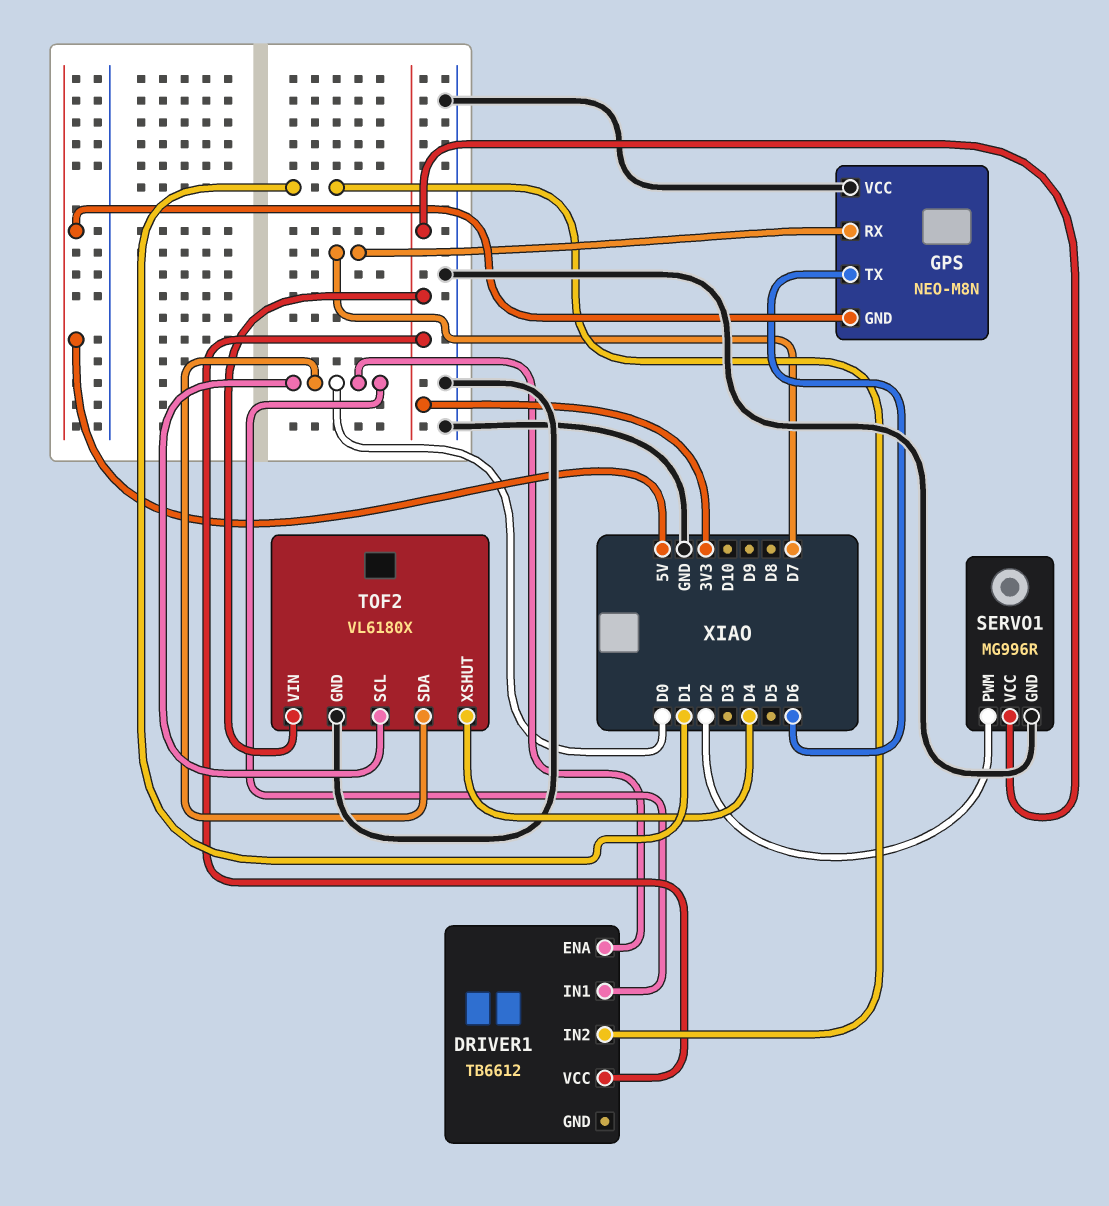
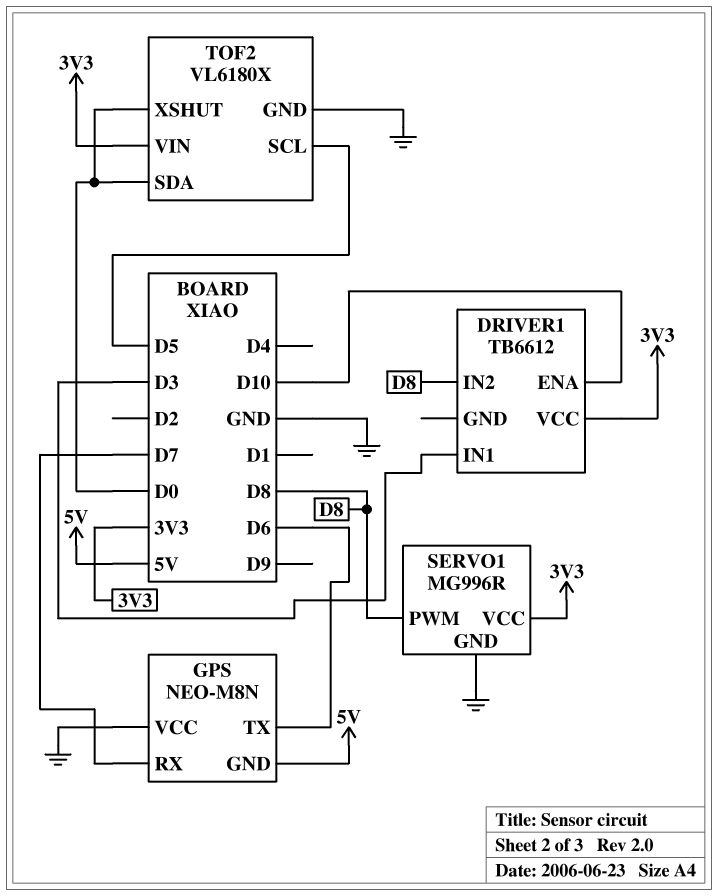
DRIVER1 pin ENA: D0 -> D10
DRIVER1 pin IN1: D0 -> D3
DRIVER1 pin IN2: D1 -> D8
SERVO1 pin PWM: D2 -> D8
TOF2 pin SCL: D0 -> D5
TOF2 pin XSHUT: D4 -> D0

